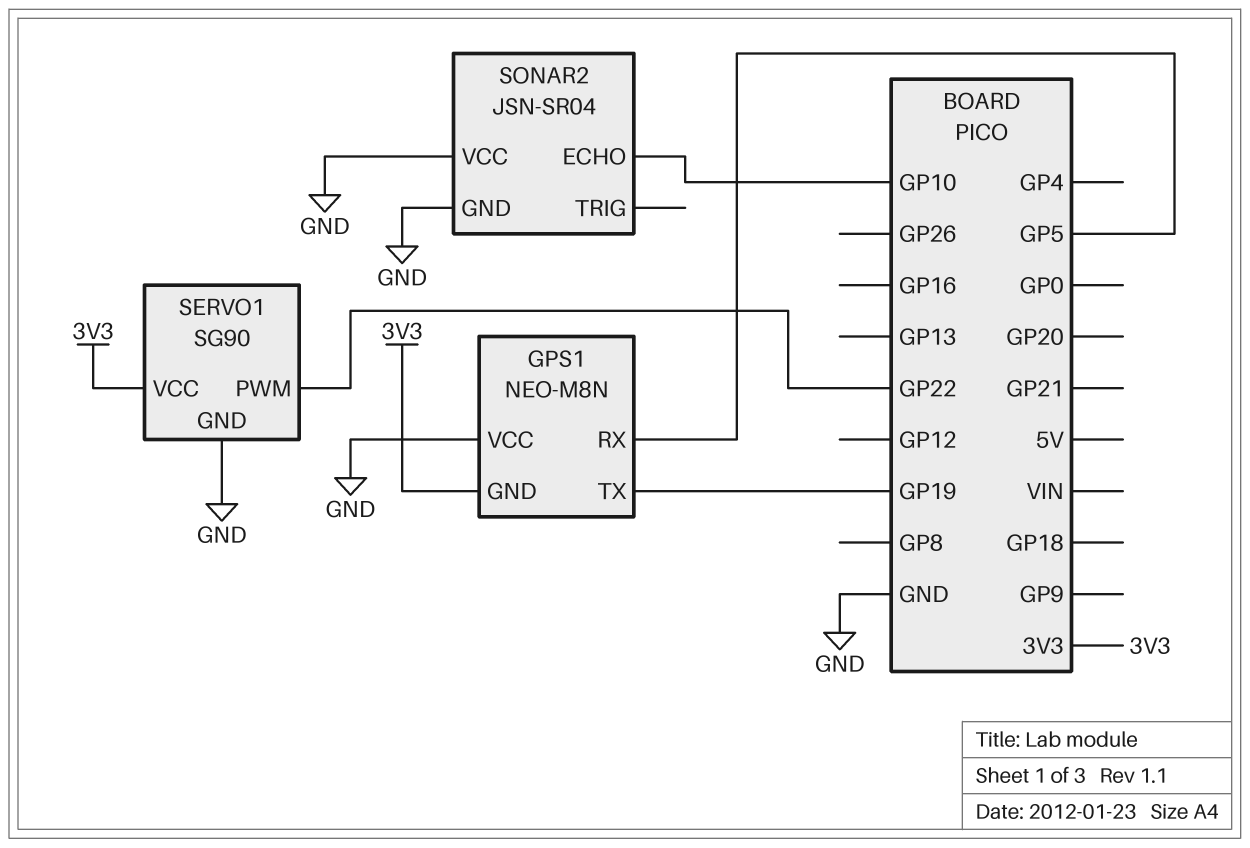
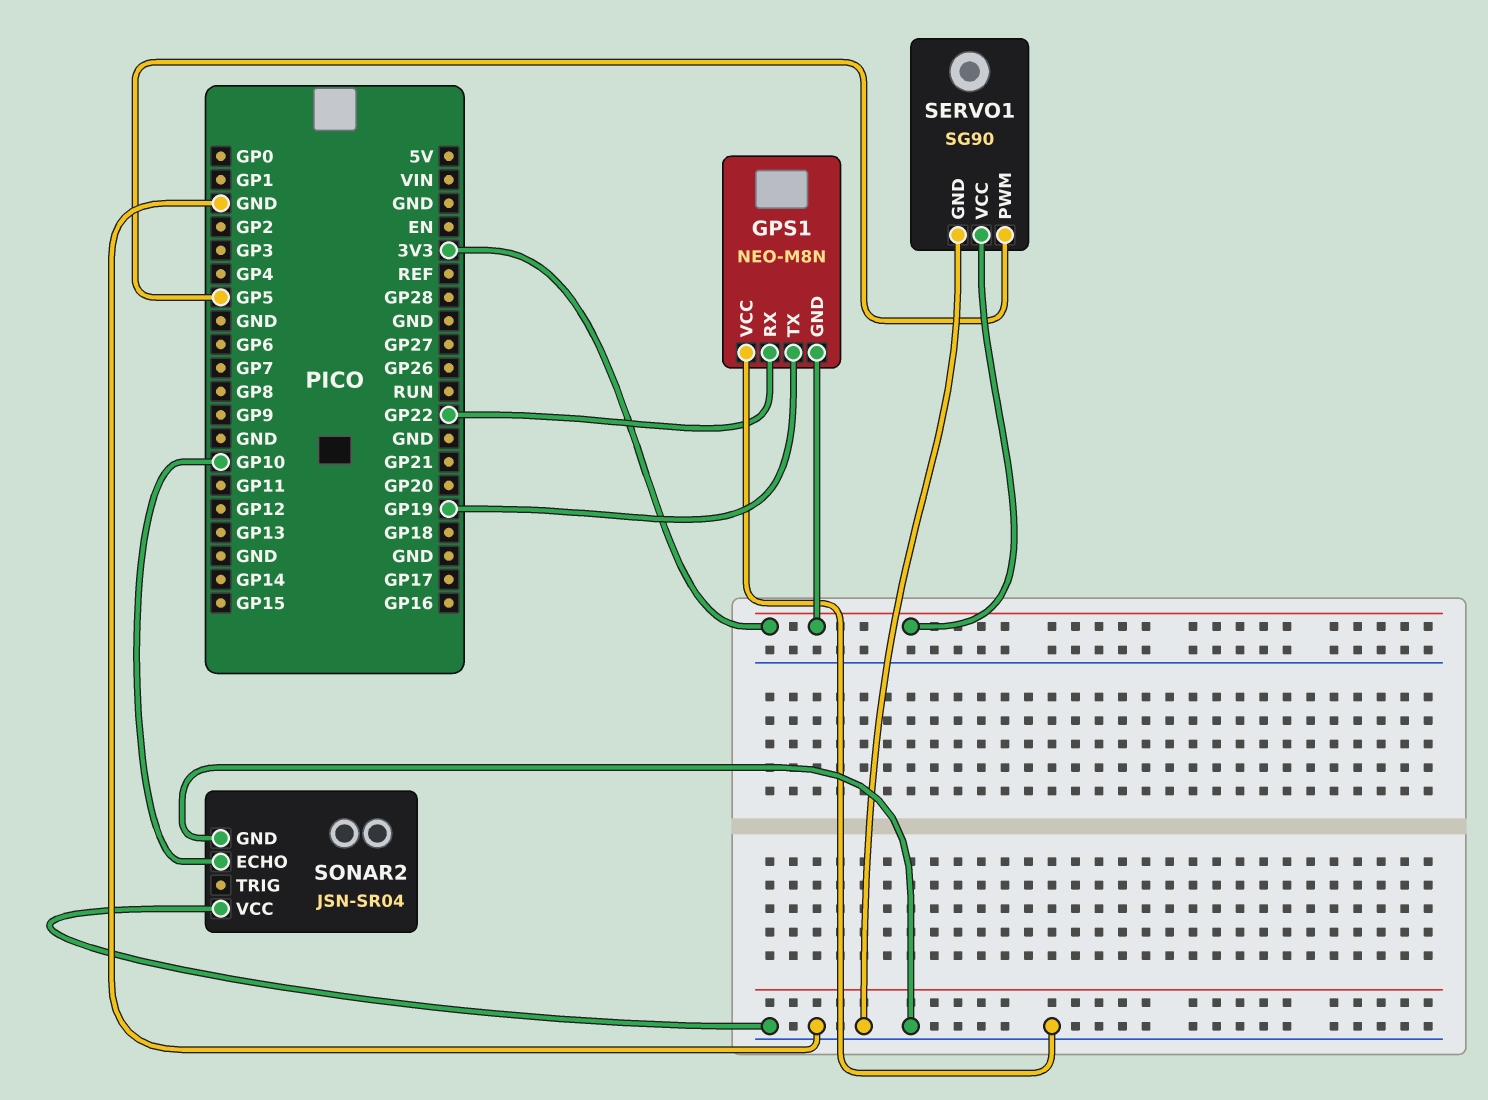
GPS1 pin RX: GP5 -> GP22
SERVO1 pin PWM: GP22 -> GP5

